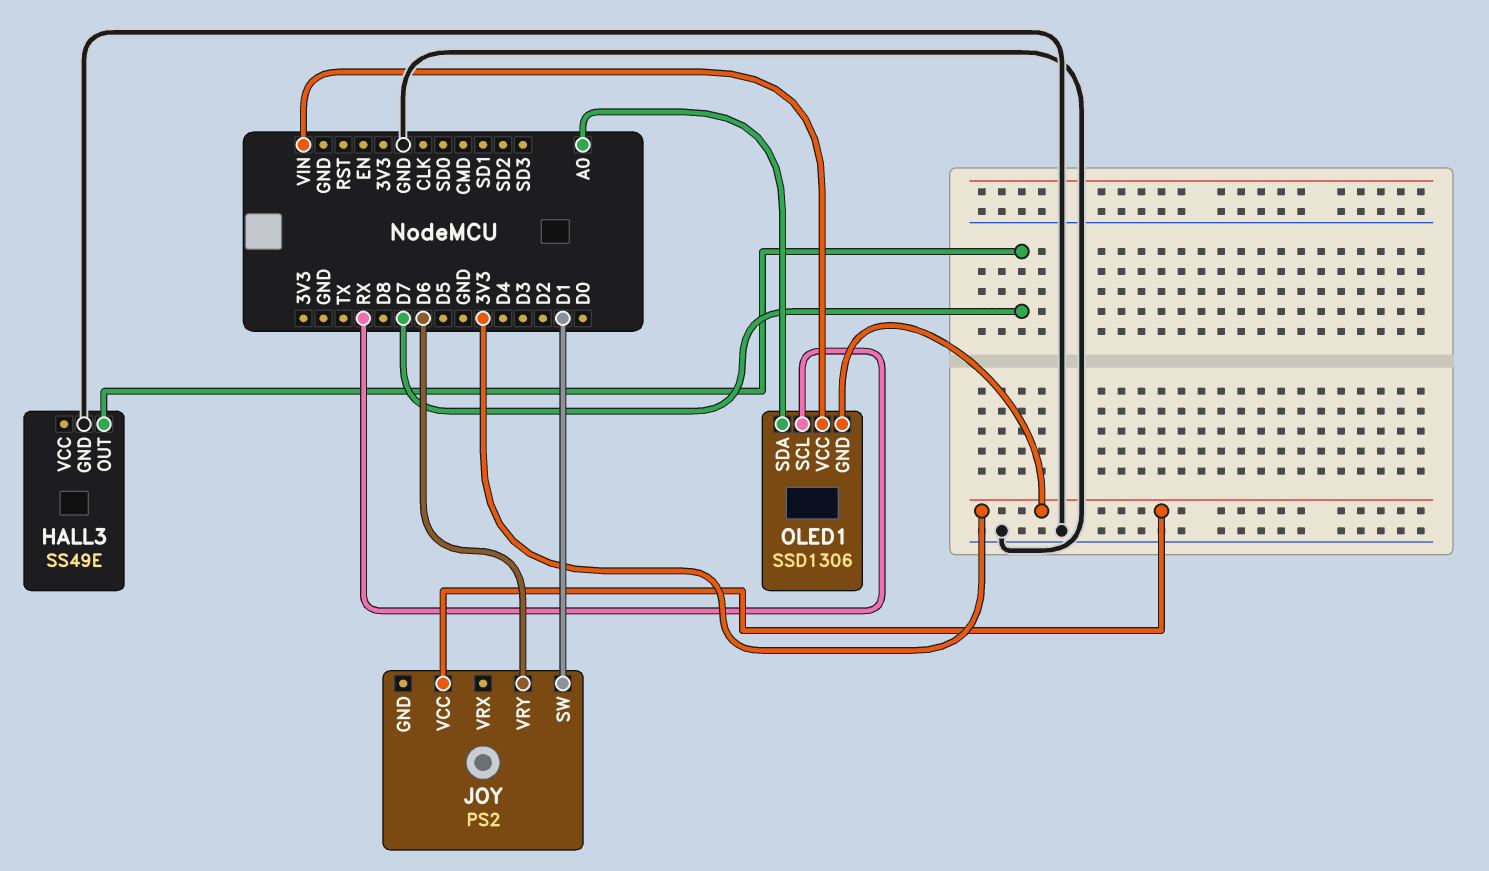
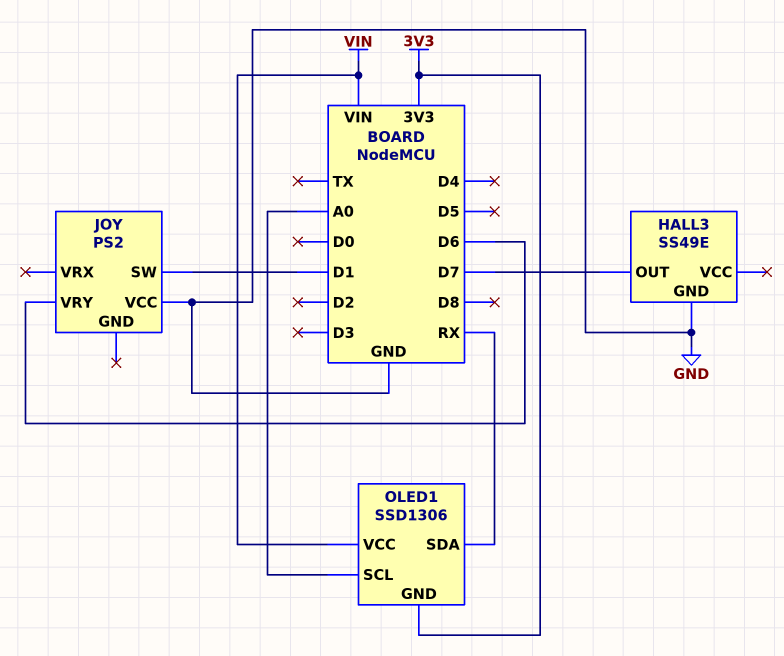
JOY pin VCC: 3V3 -> GND
OLED1 pin SCL: RX -> A0
OLED1 pin SDA: A0 -> RX

